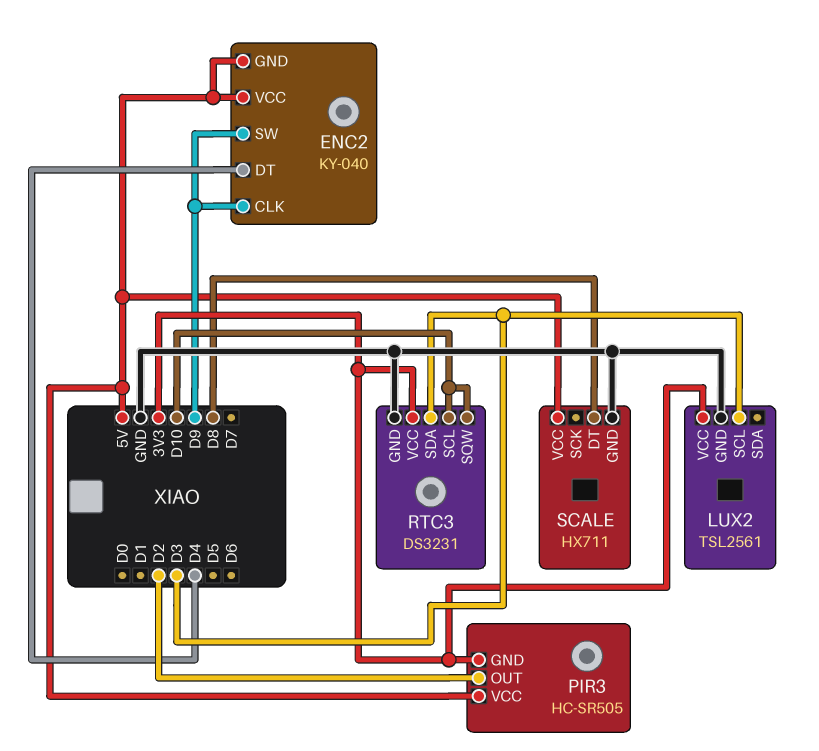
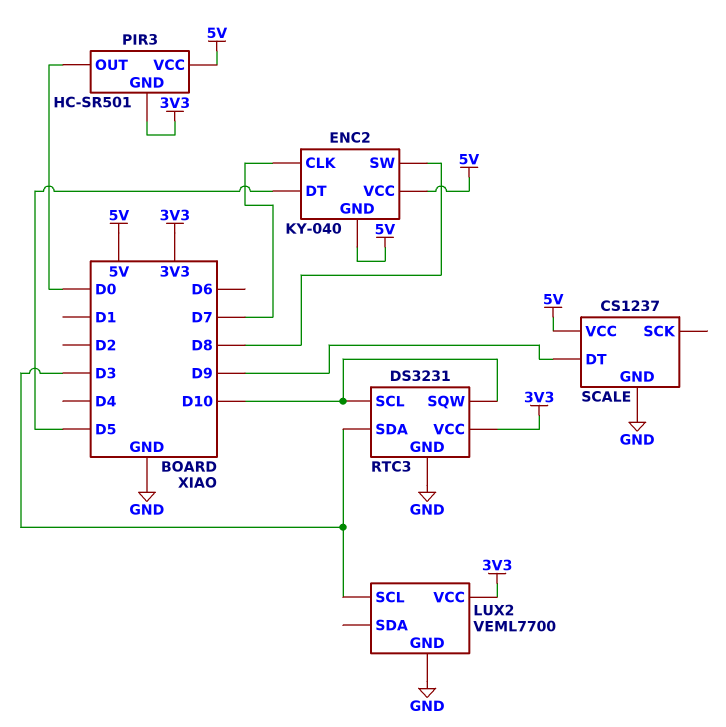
ENC2 pin CLK: D9 -> D7
ENC2 pin DT: D4 -> D5
ENC2 pin SW: D9 -> D8
LUX2: TSL2561 -> VEML7700
PIR3: HC-SR505 -> HC-SR501
PIR3 pin OUT: D2 -> D0
SCALE: HX711 -> CS1237
SCALE pin DT: D8 -> D9

